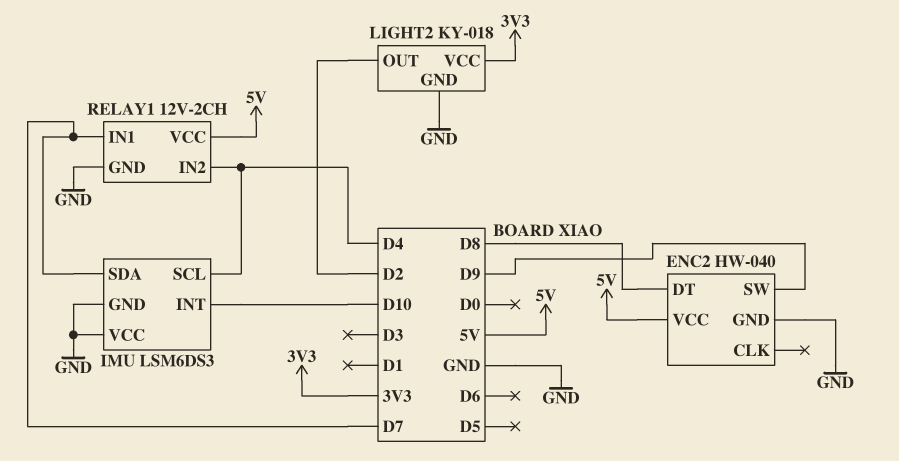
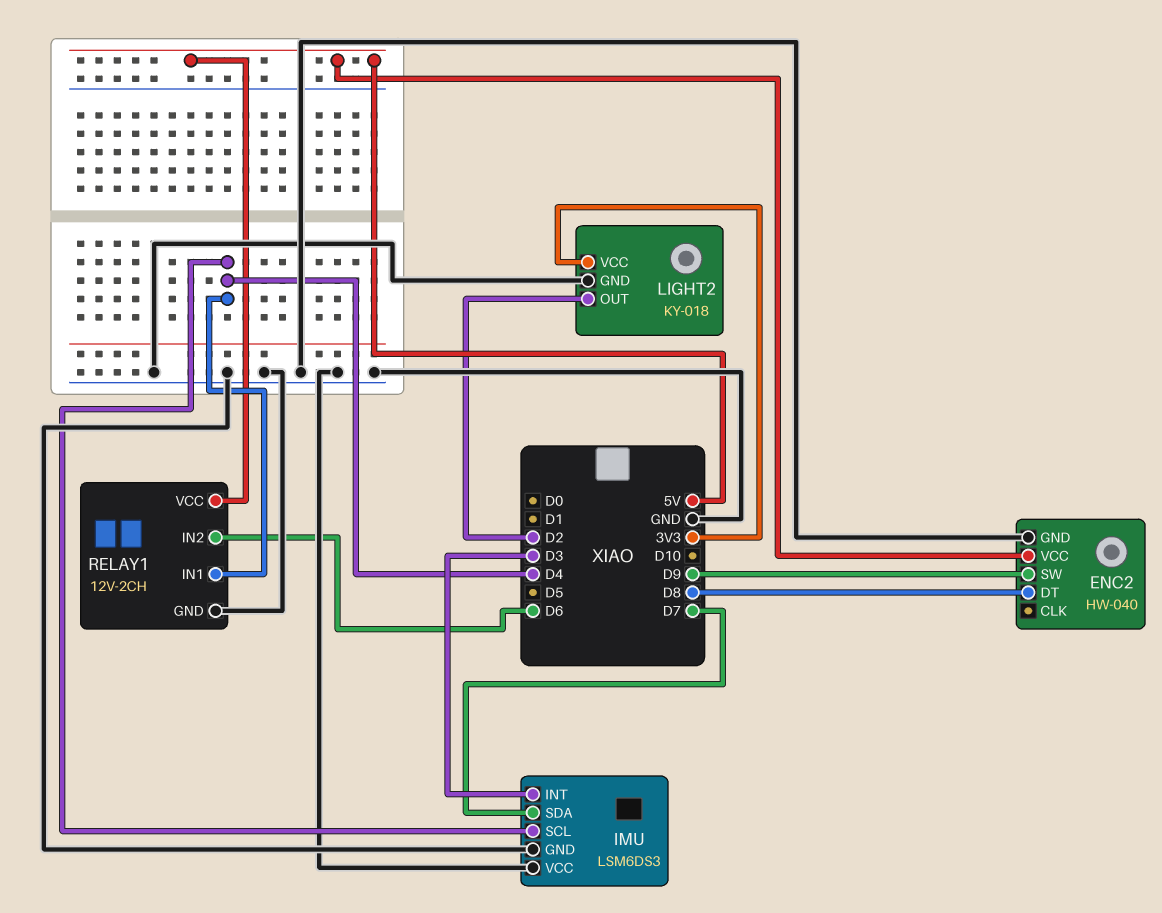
IMU pin INT: D10 -> D3
RELAY1 pin IN1: D7 -> D4
RELAY1 pin IN2: D4 -> D6

